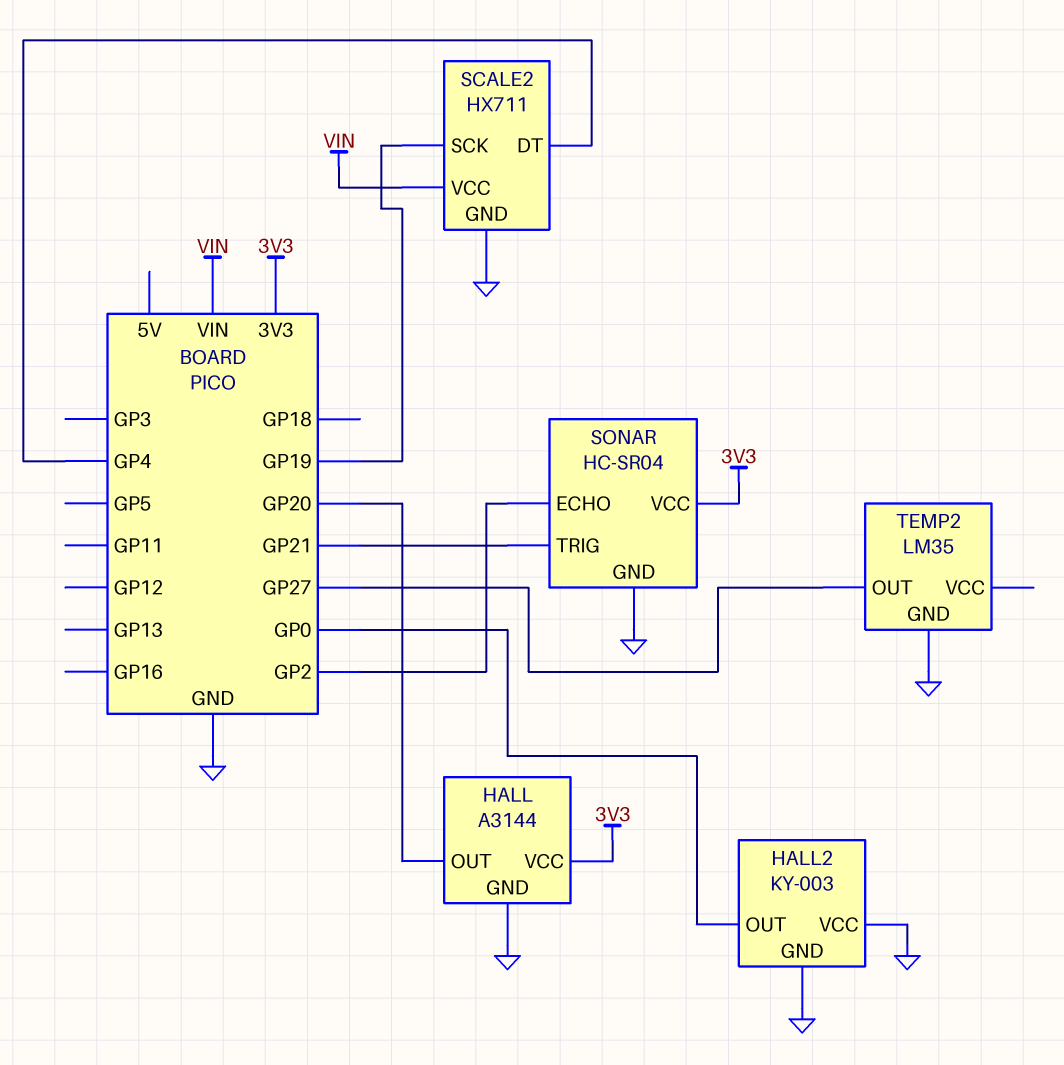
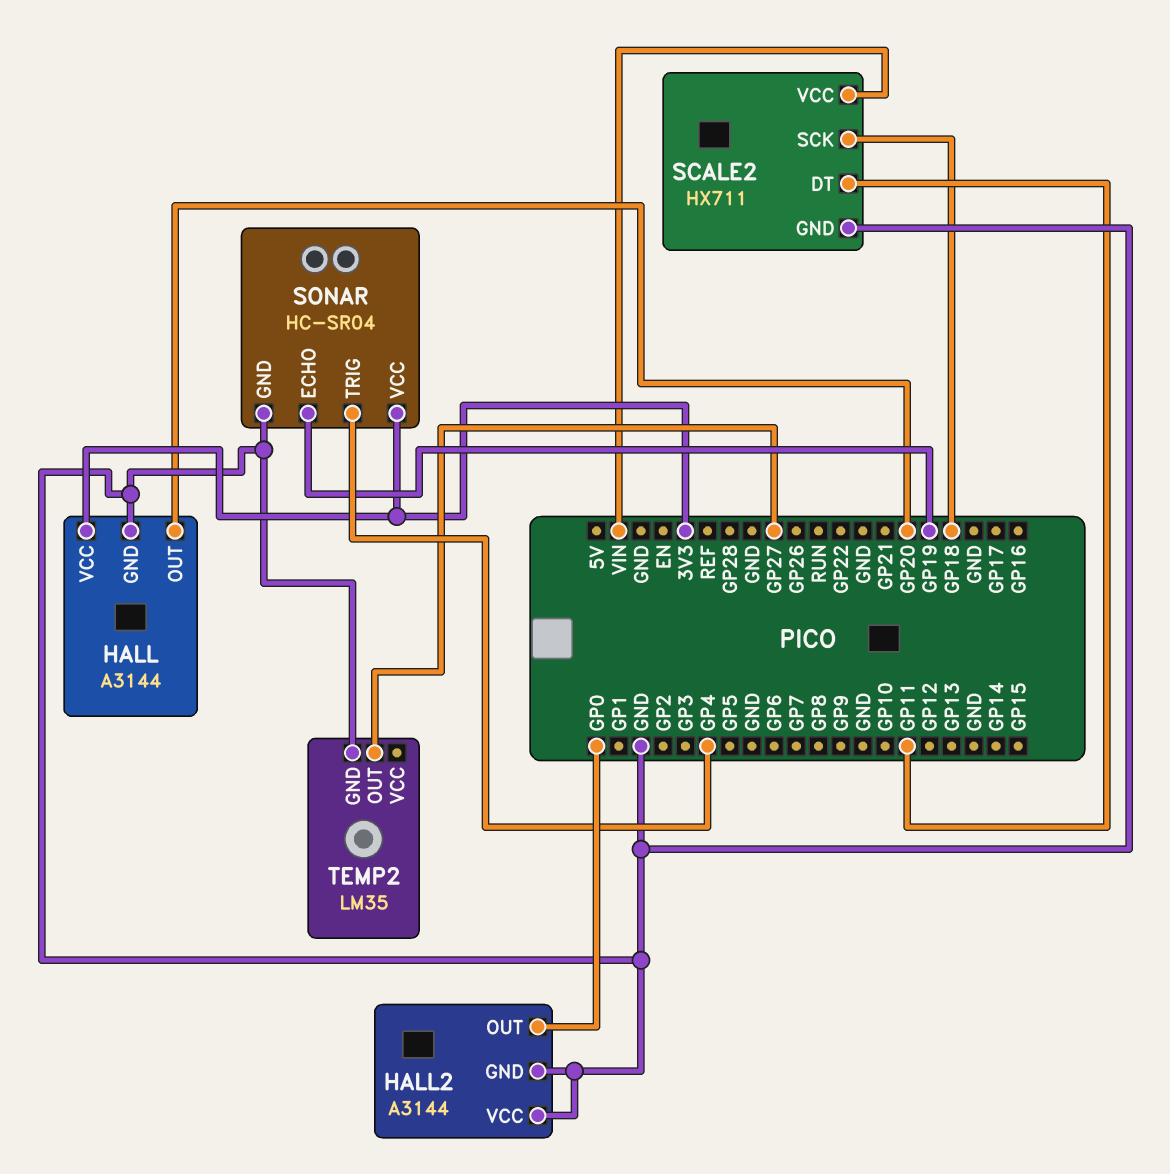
HALL2: KY-003 -> A3144
SCALE2 pin DT: GP4 -> GP11
SCALE2 pin SCK: GP19 -> GP18
SONAR pin ECHO: GP2 -> GP19
SONAR pin TRIG: GP21 -> GP4

